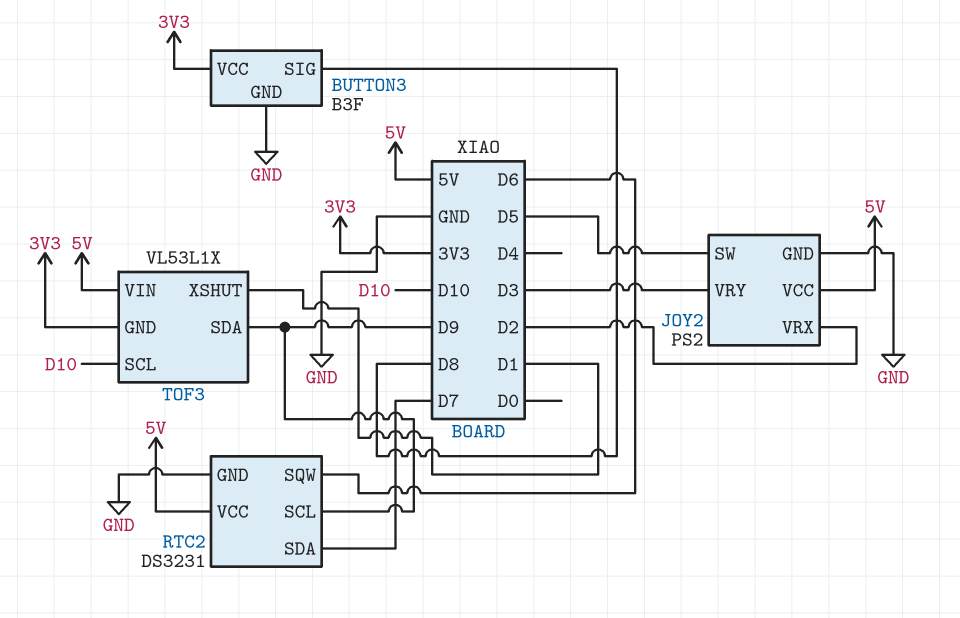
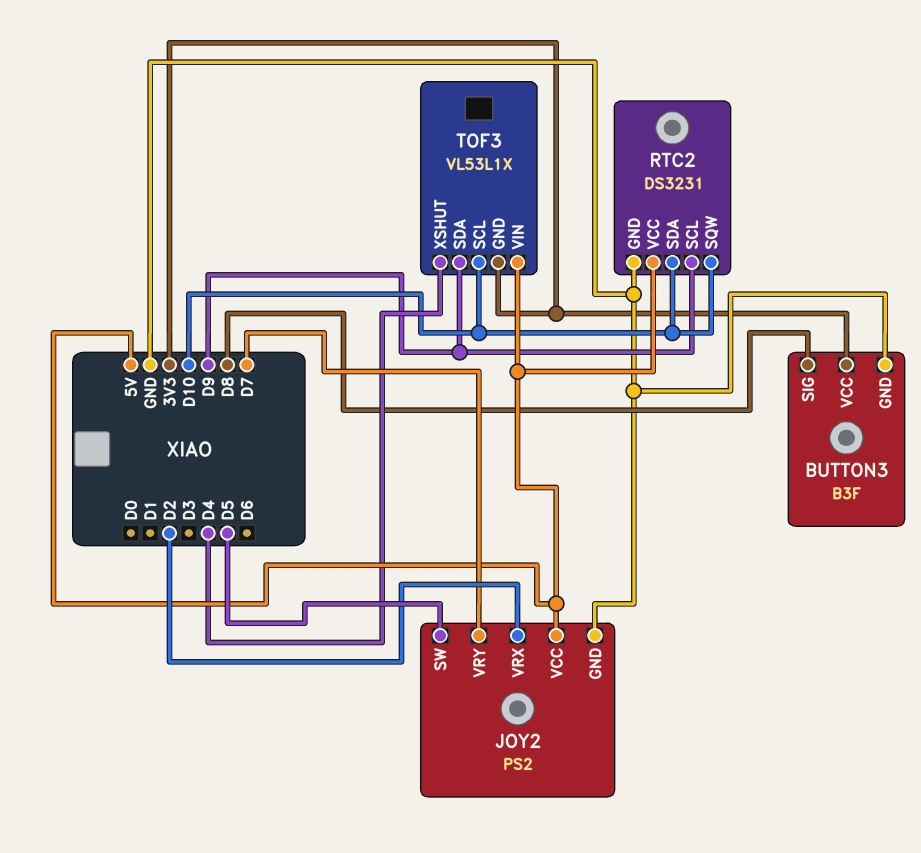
JOY2 pin VRY: D3 -> D7
RTC2 pin SDA: D7 -> D10
RTC2 pin SQW: D6 -> D10
TOF3 pin XSHUT: D1 -> D4

